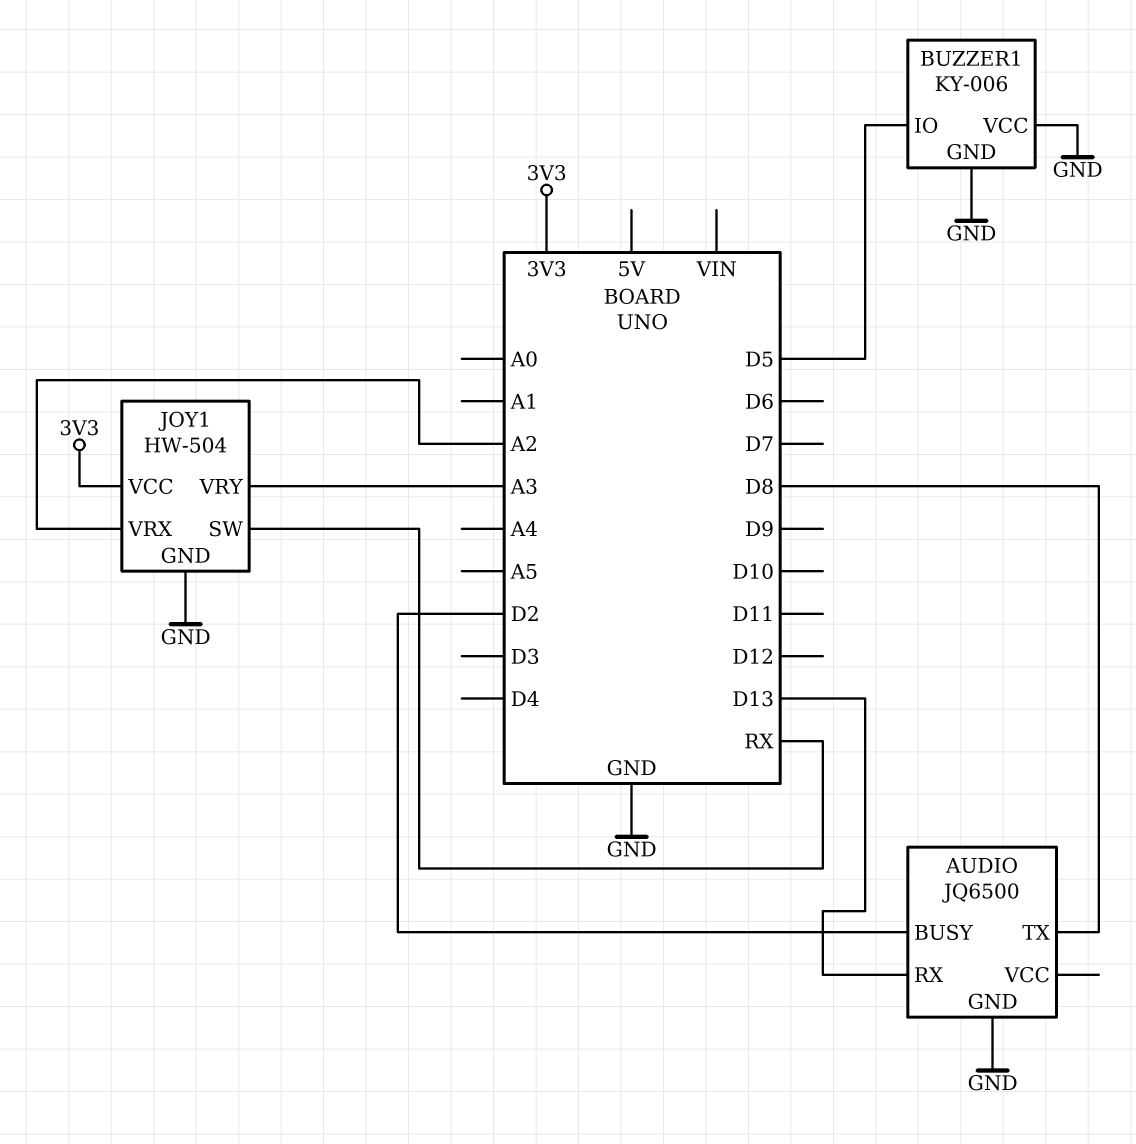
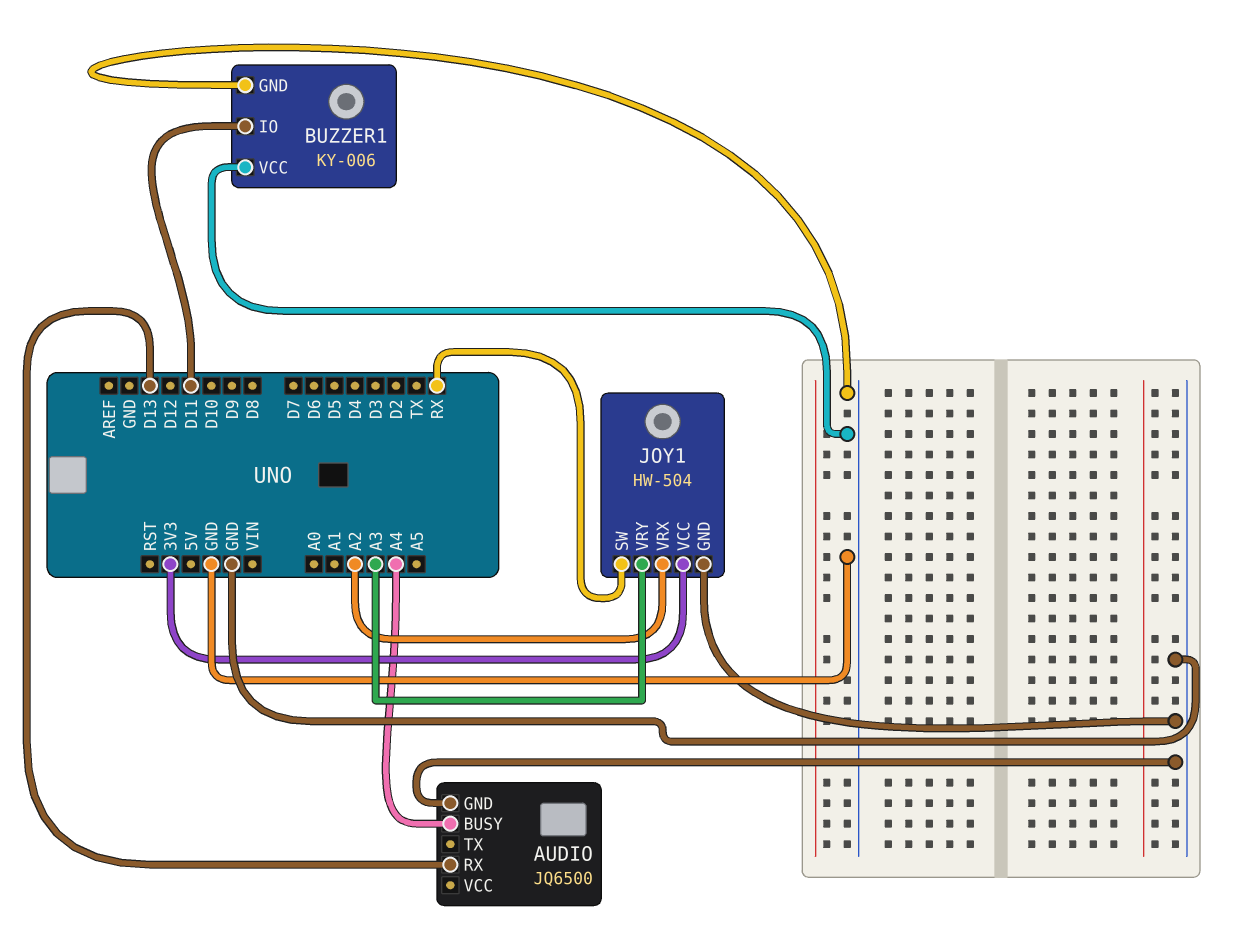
AUDIO pin BUSY: D2 -> A4
AUDIO pin TX: D8 -> none
BUZZER1 pin IO: D5 -> D11

